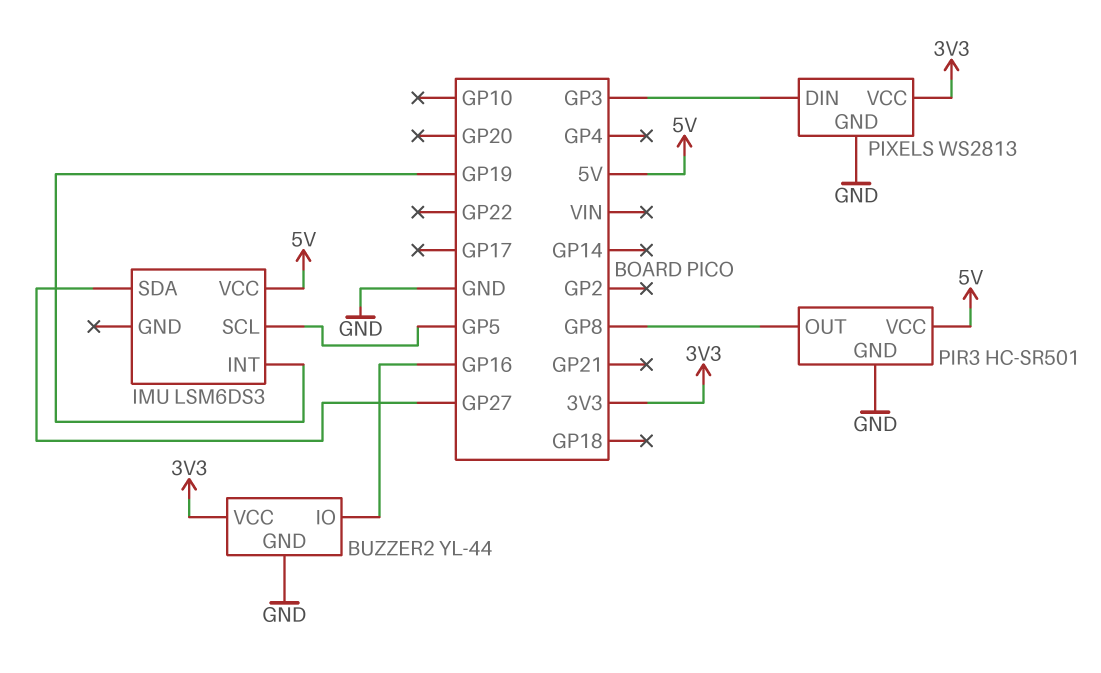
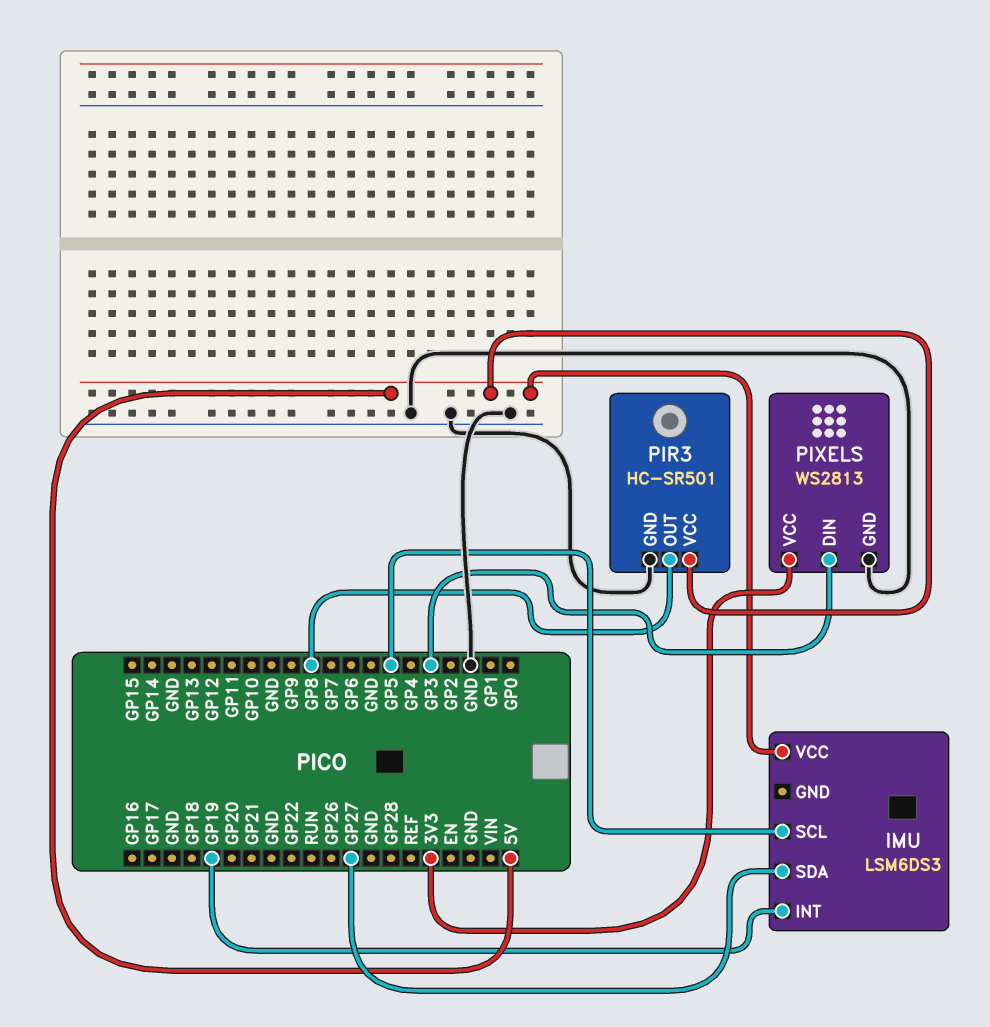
BUZZER2: YL-44 -> none
BUZZER2 pin GND: GND -> none
BUZZER2 pin IO: GP16 -> none
BUZZER2 pin VCC: 3V3 -> none

